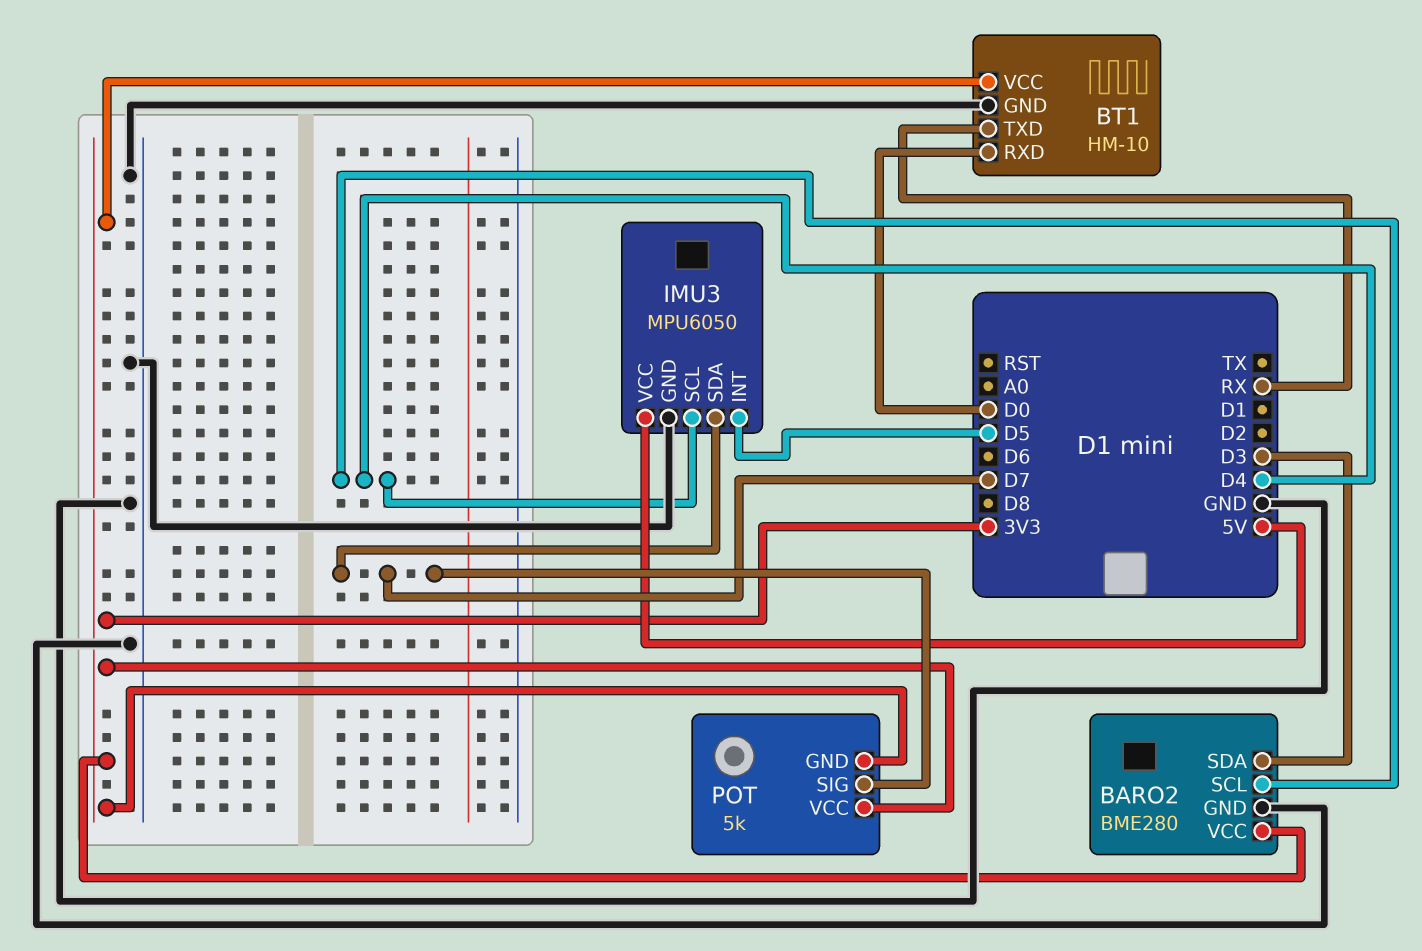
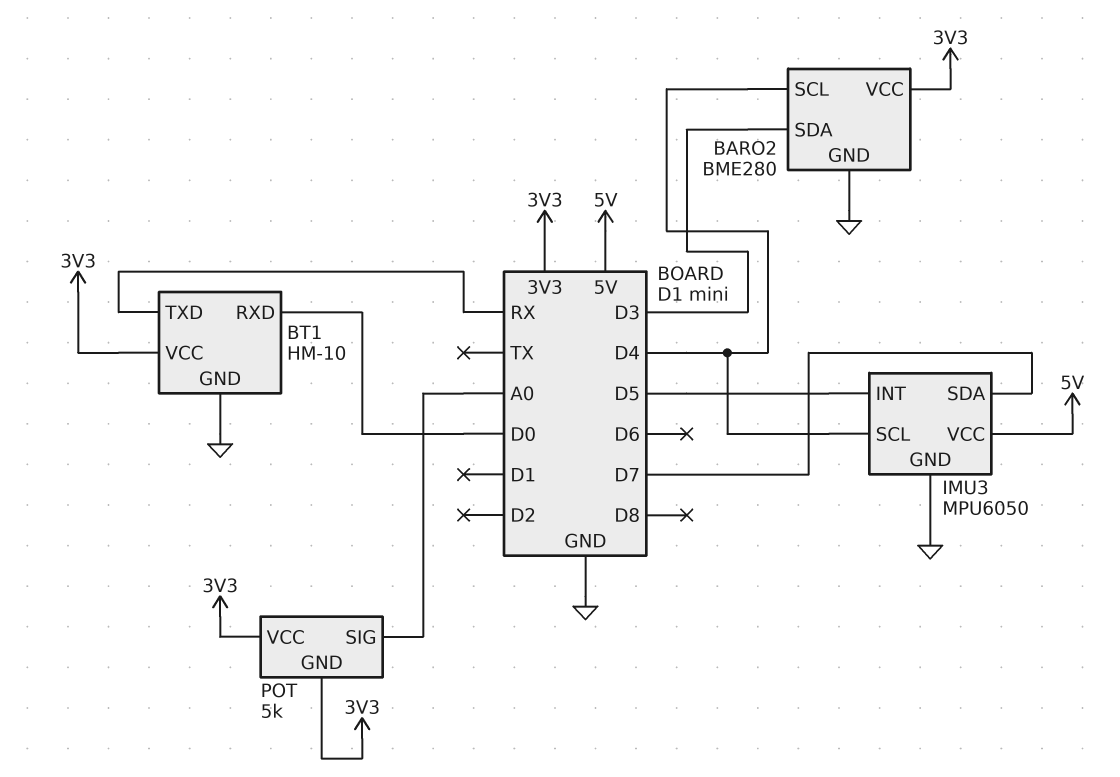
POT pin SIG: D7 -> A0

